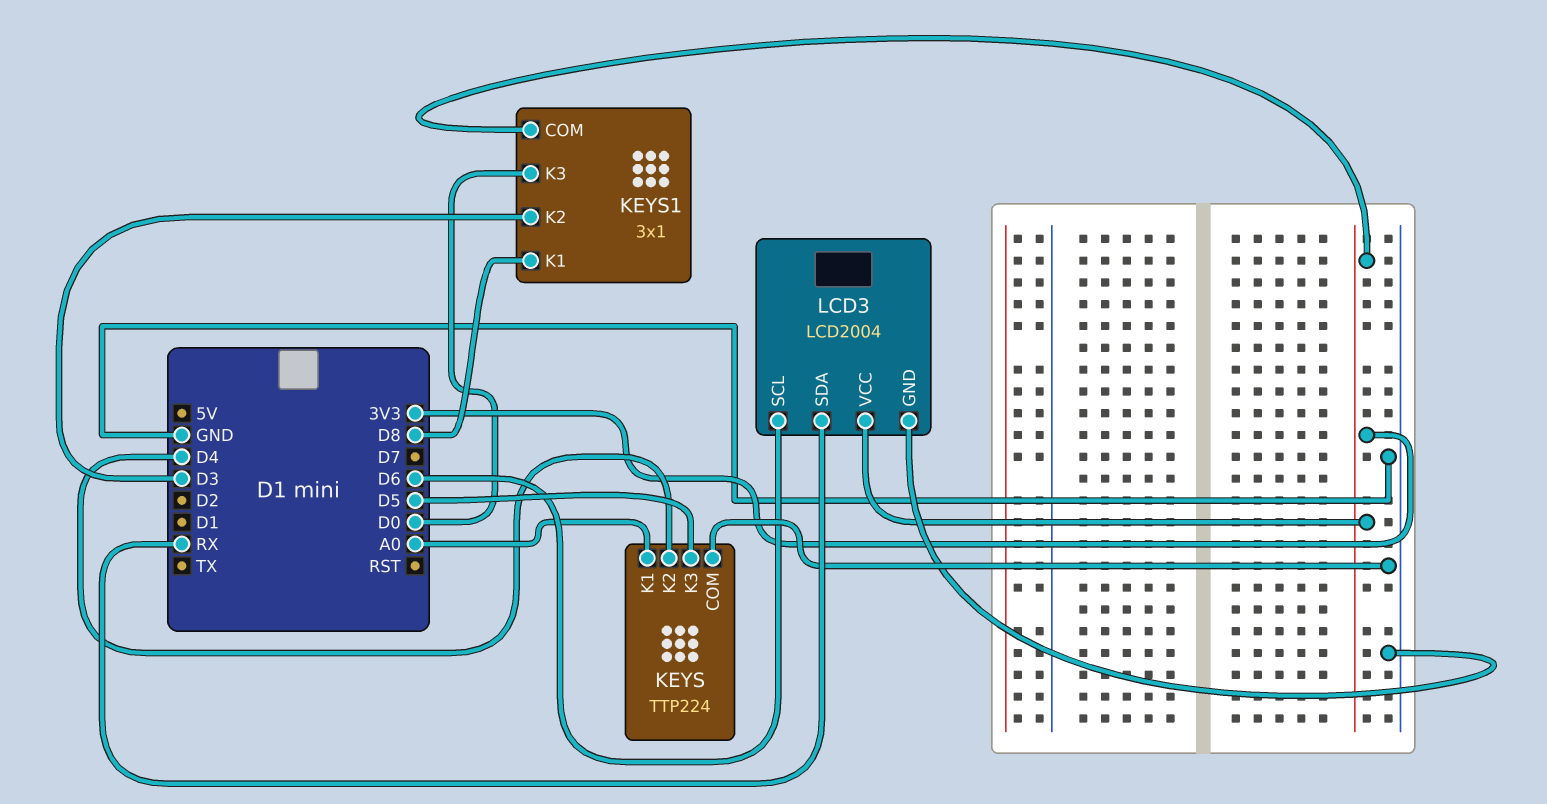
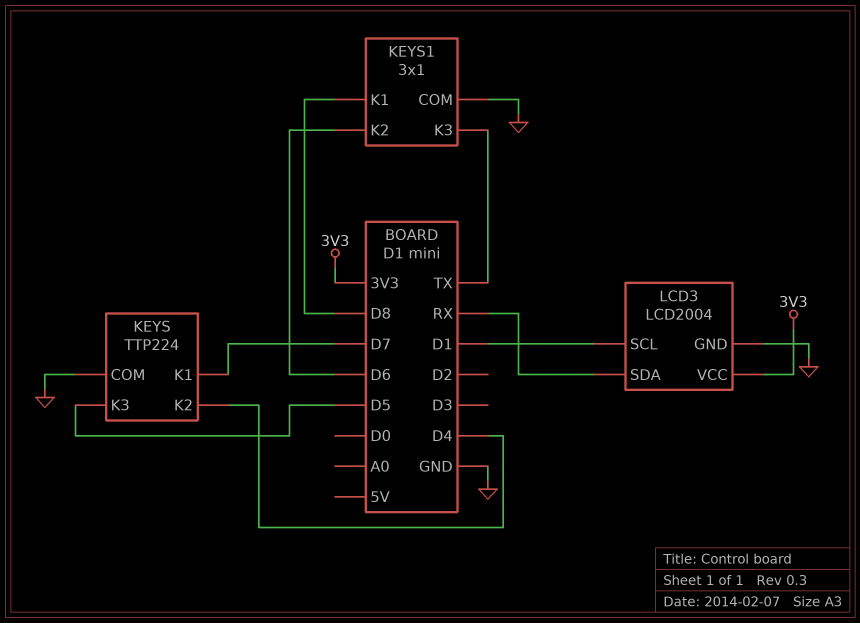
KEYS pin K1: A0 -> D7
KEYS1 pin COM: 3V3 -> GND
KEYS1 pin K2: D3 -> D6
KEYS1 pin K3: D0 -> TX
LCD3 pin SCL: D6 -> D1

